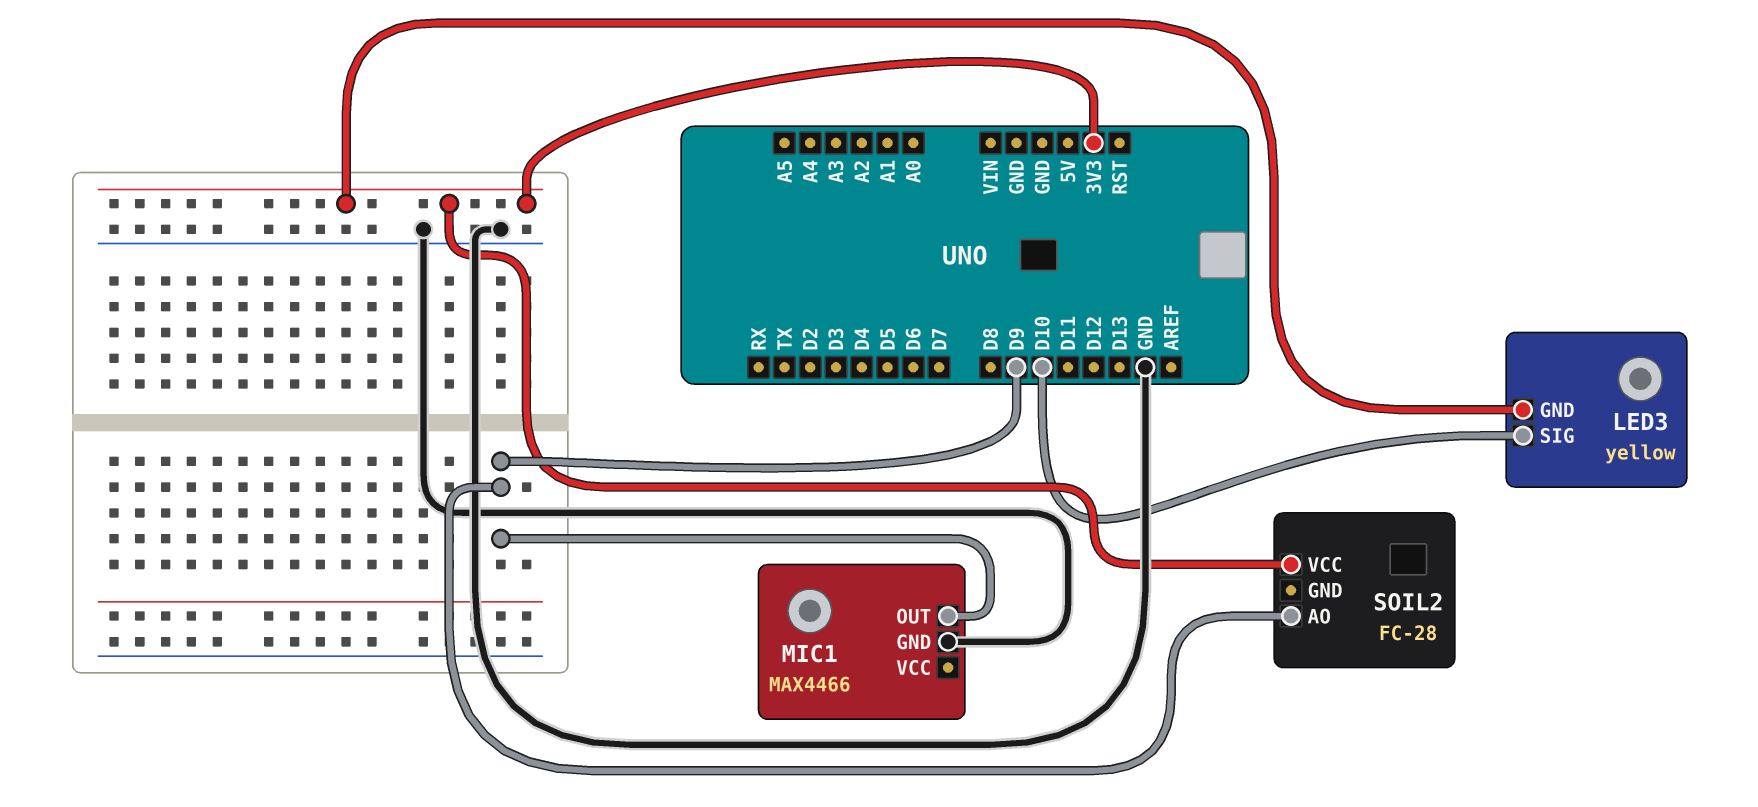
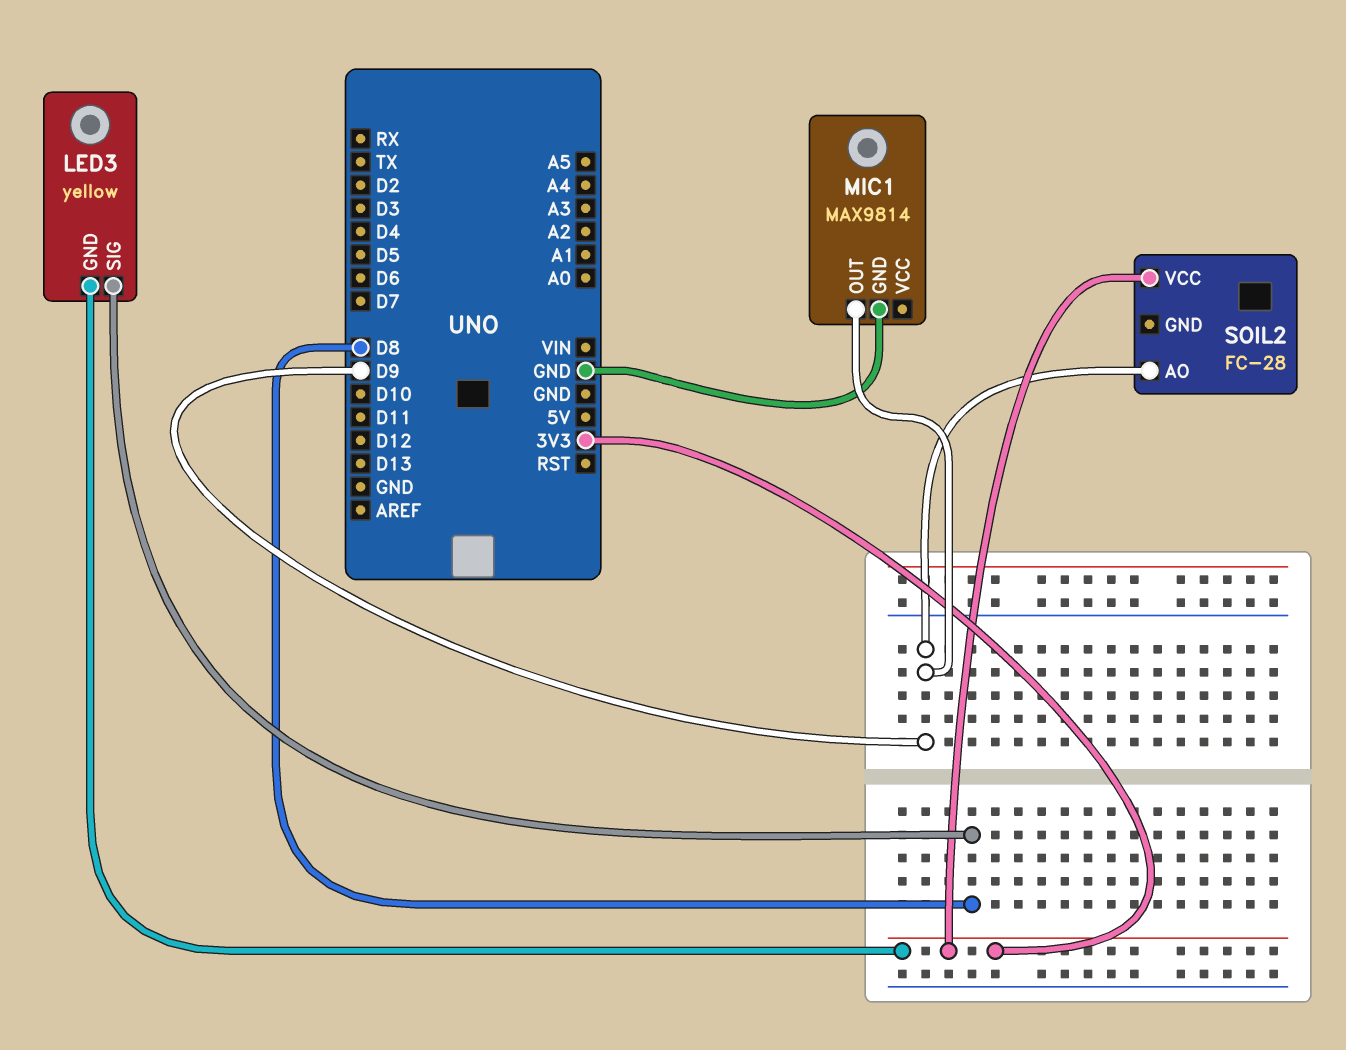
LED3 pin SIG: D10 -> D8
MIC1: MAX4466 -> MAX9814

